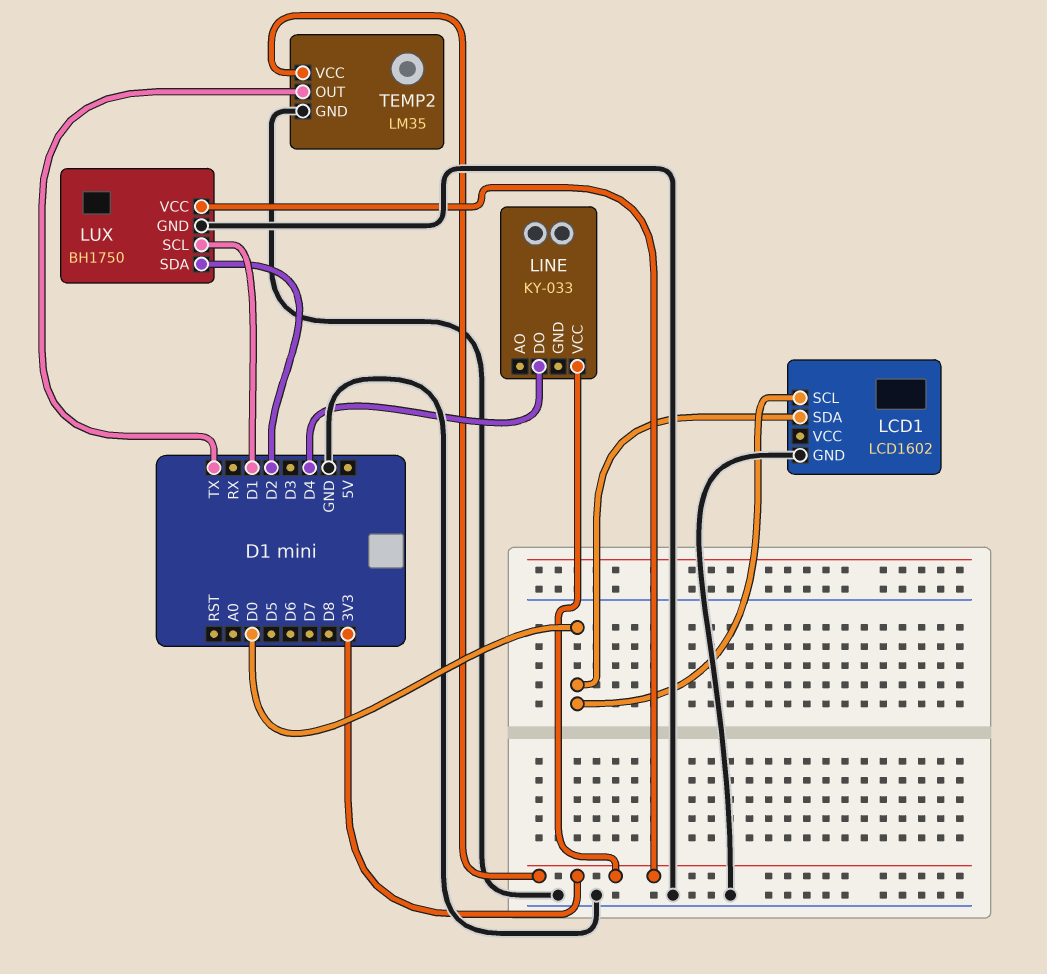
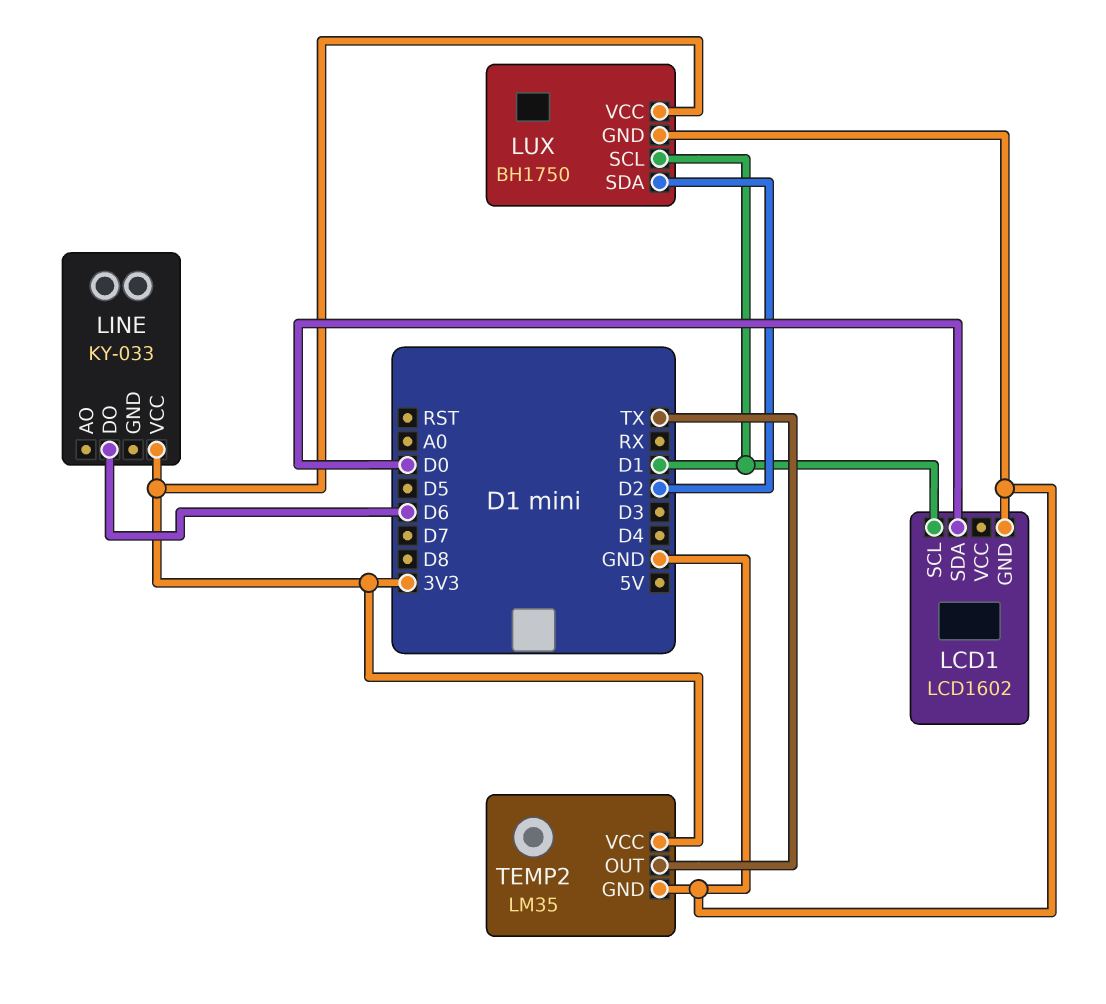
LCD1 pin SCL: D0 -> D1
LINE pin DO: D4 -> D6

